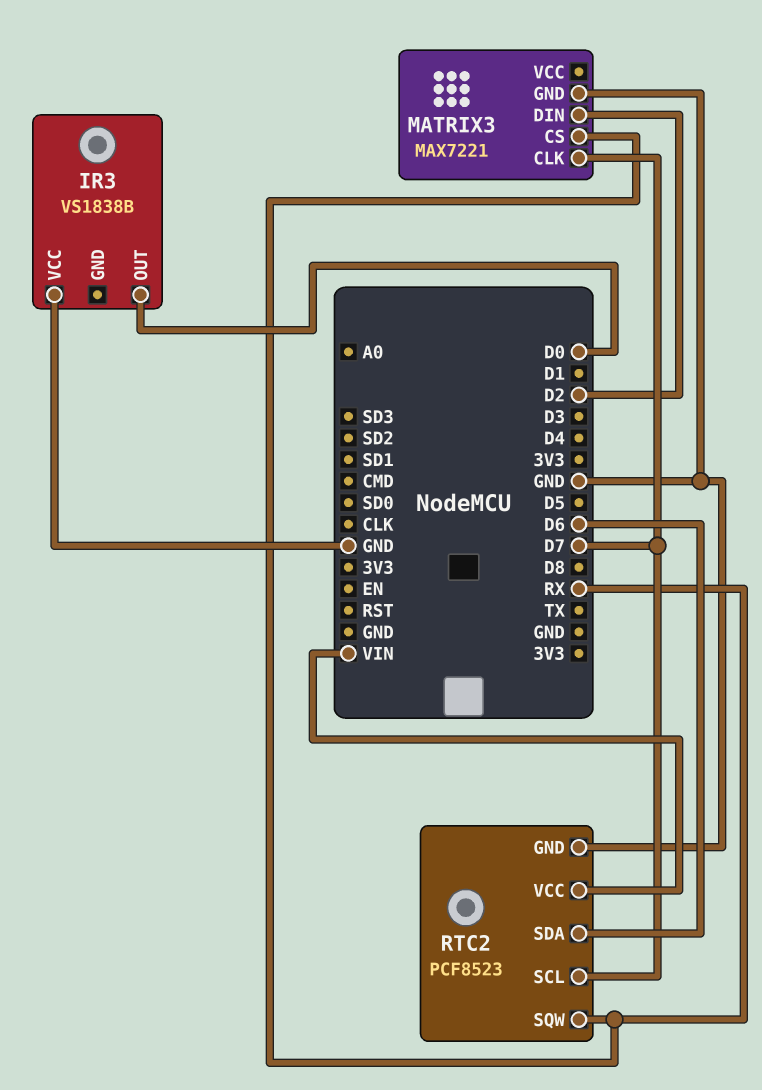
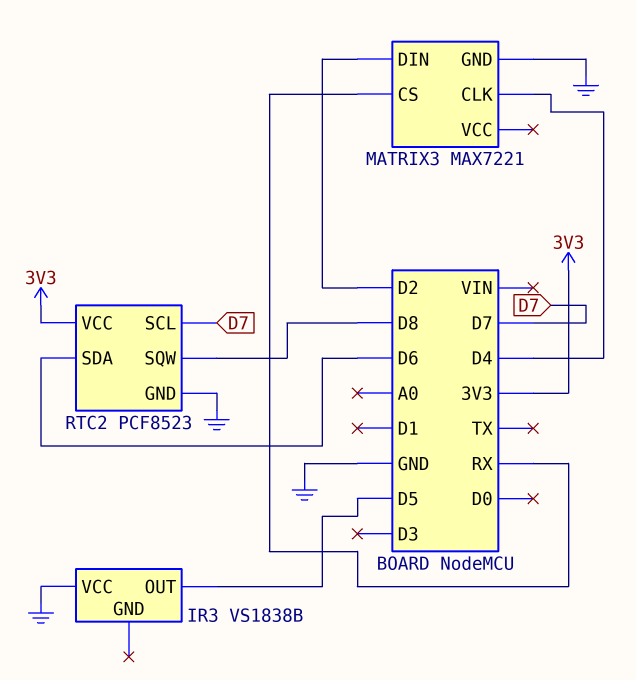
IR3 pin OUT: D0 -> D5
MATRIX3 pin CLK: D7 -> D4
RTC2 pin SQW: RX -> D8
RTC2 pin VCC: VIN -> 3V3

